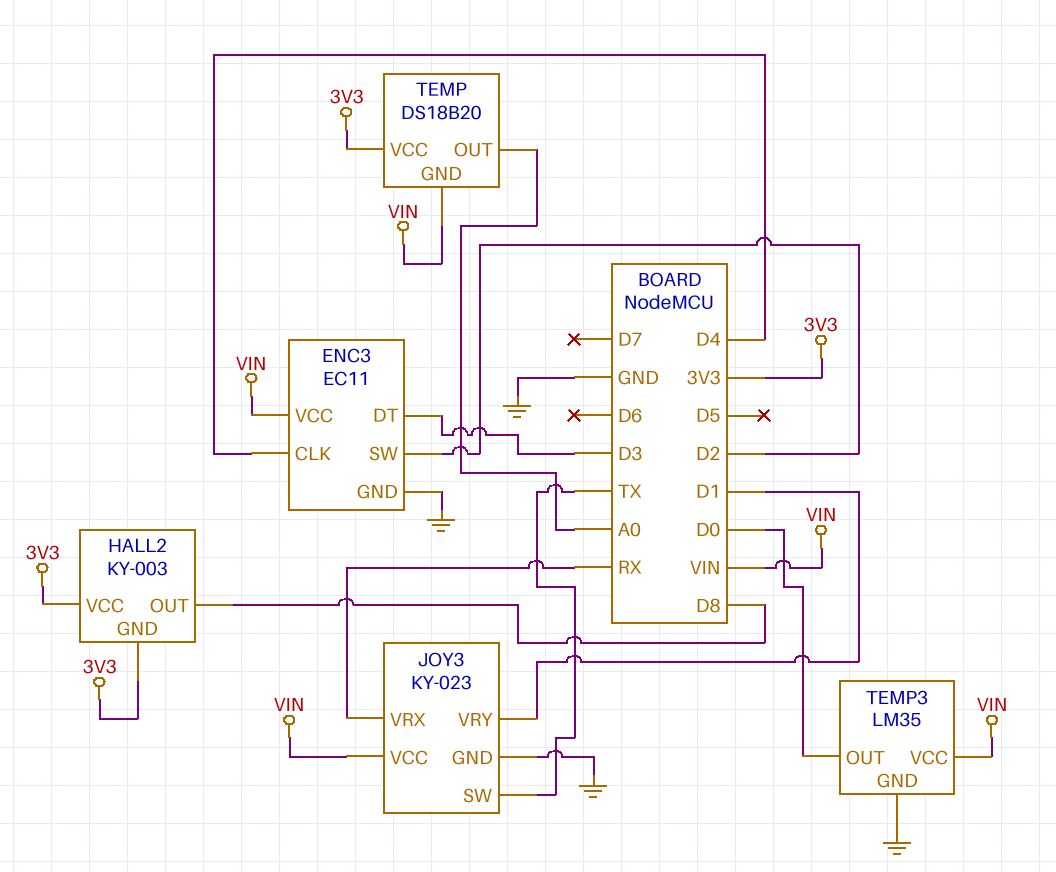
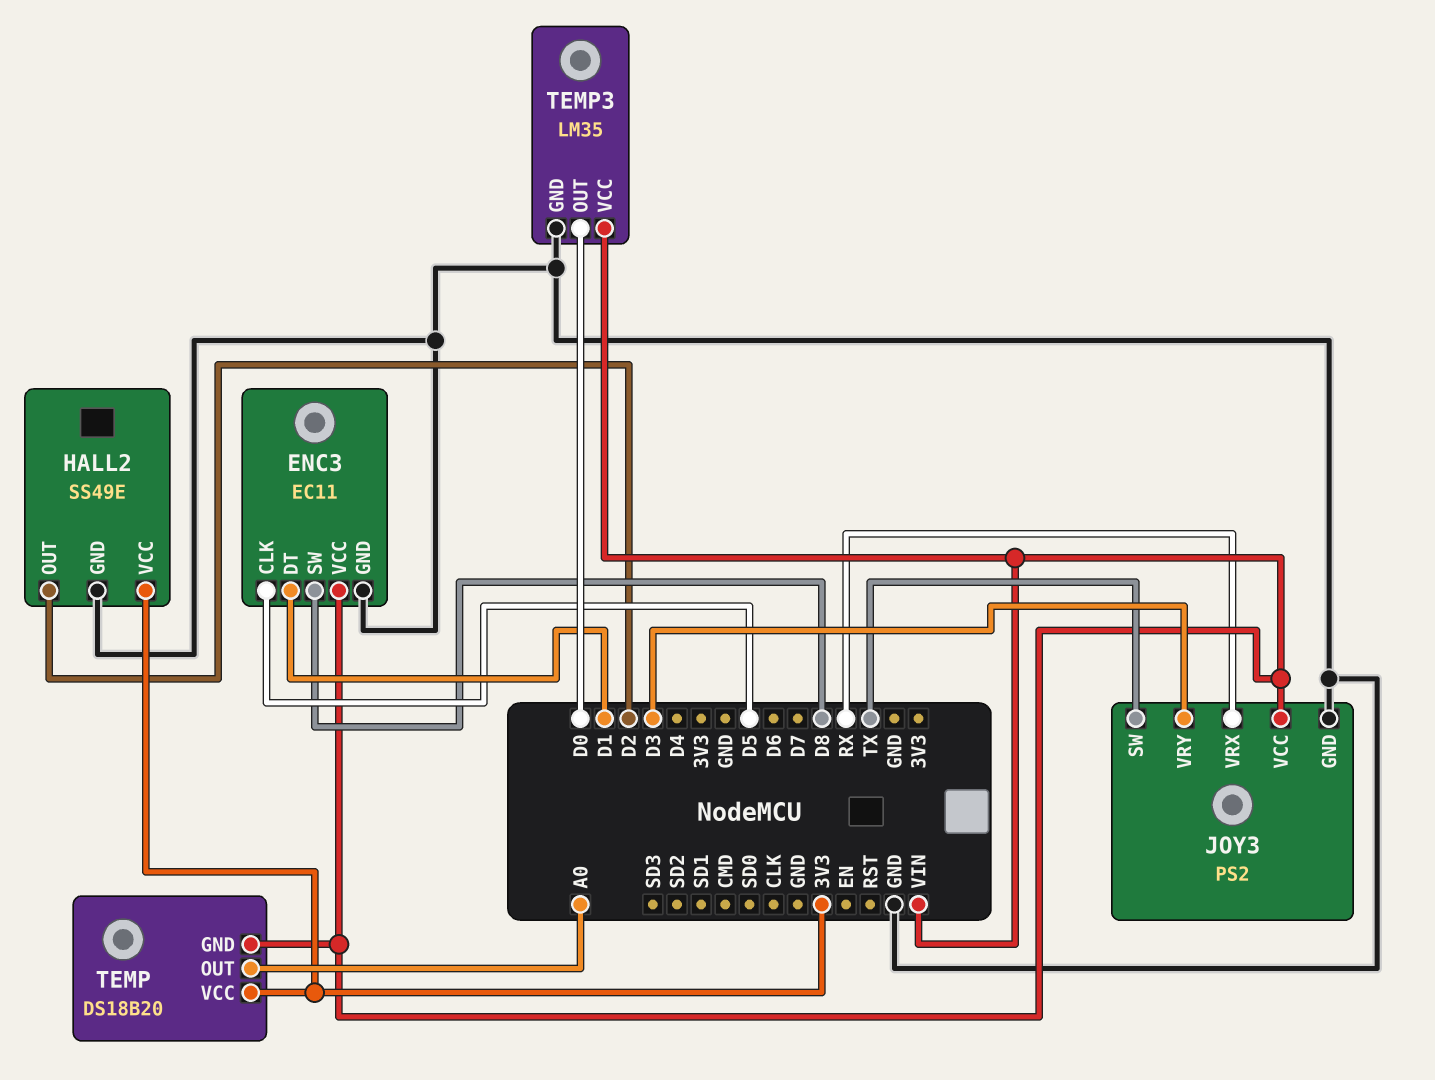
ENC3 pin CLK: D4 -> D5
ENC3 pin DT: D3 -> D1
ENC3 pin SW: D2 -> D8
HALL2: KY-003 -> SS49E
HALL2 pin GND: 3V3 -> GND
HALL2 pin OUT: D8 -> D2
JOY3: KY-023 -> PS2
JOY3 pin VRY: D1 -> D3

